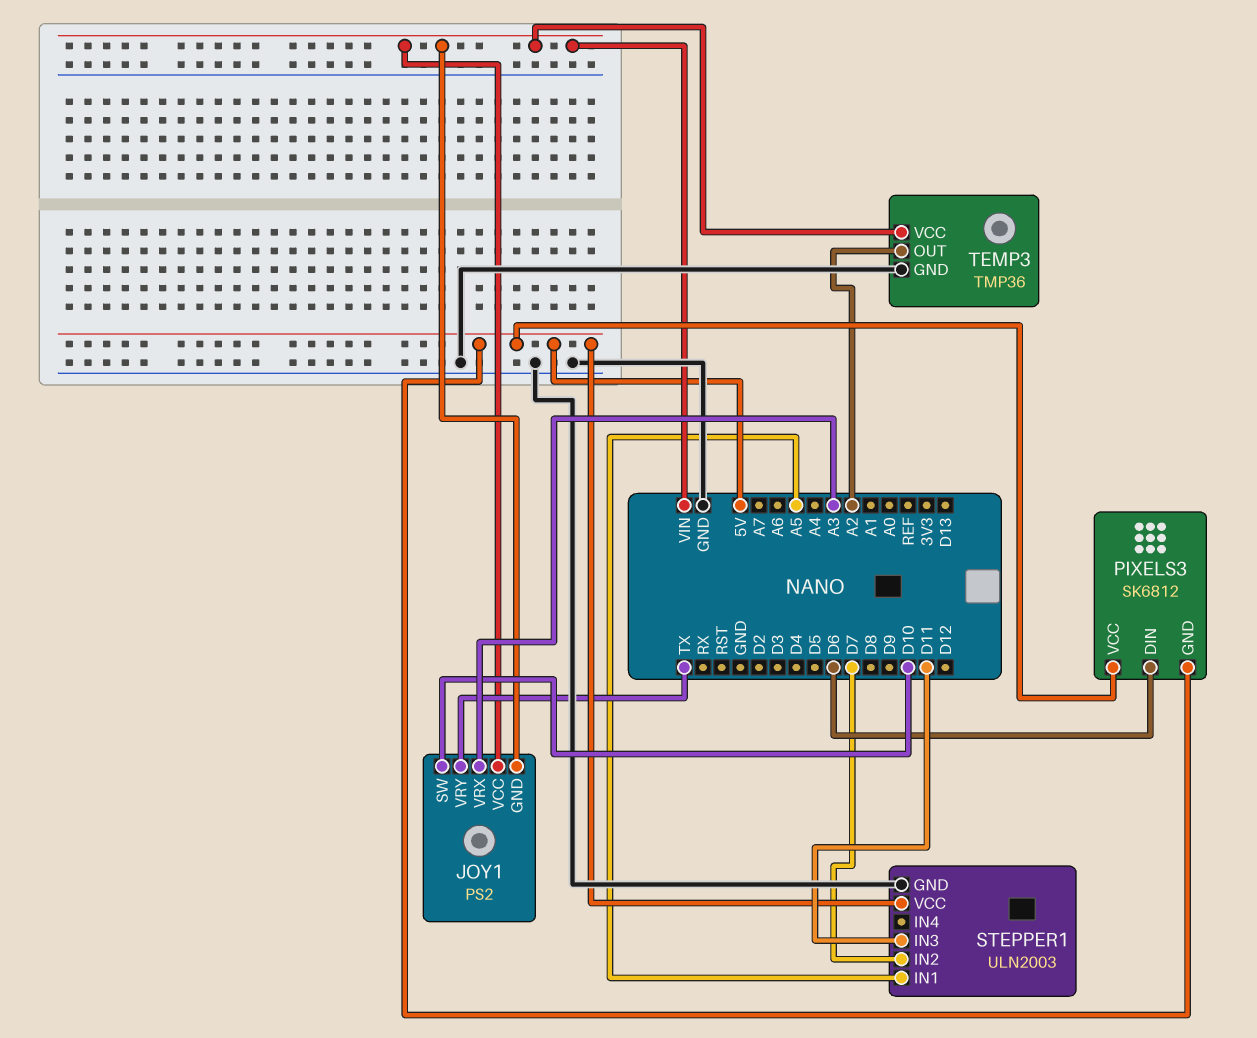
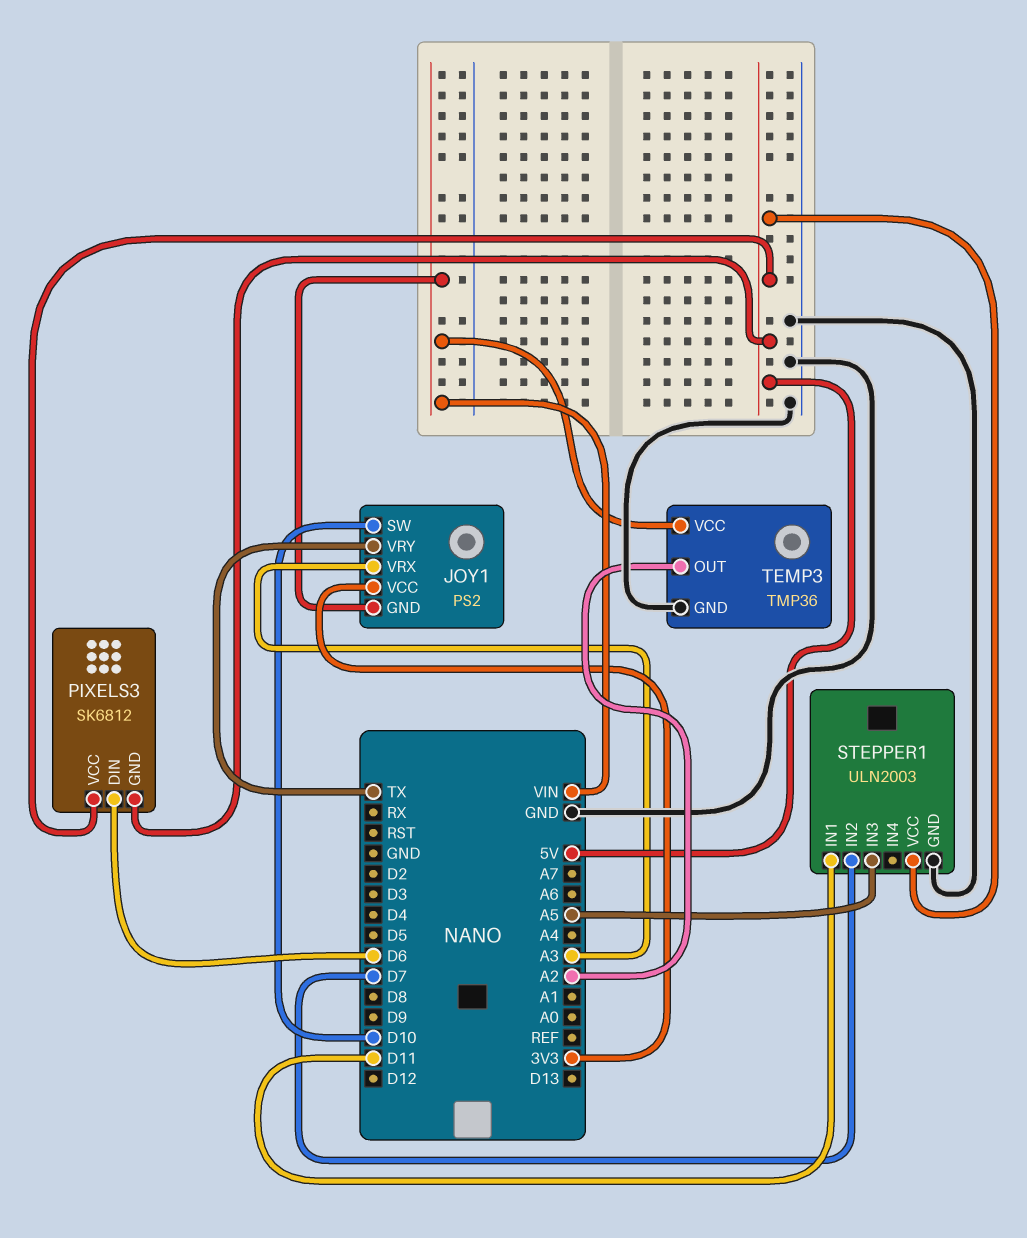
JOY1 pin VCC: VIN -> 3V3
STEPPER1 pin IN1: A5 -> D11
STEPPER1 pin IN3: D11 -> A5

